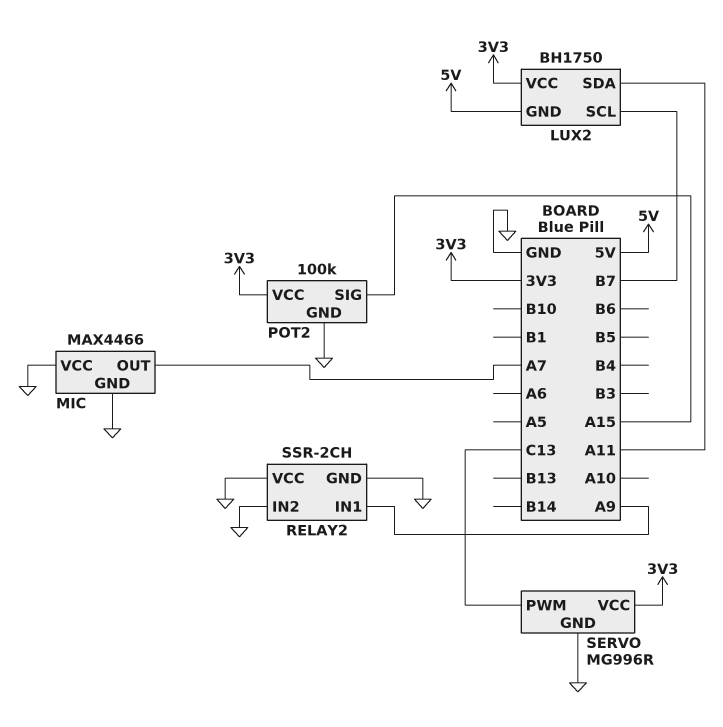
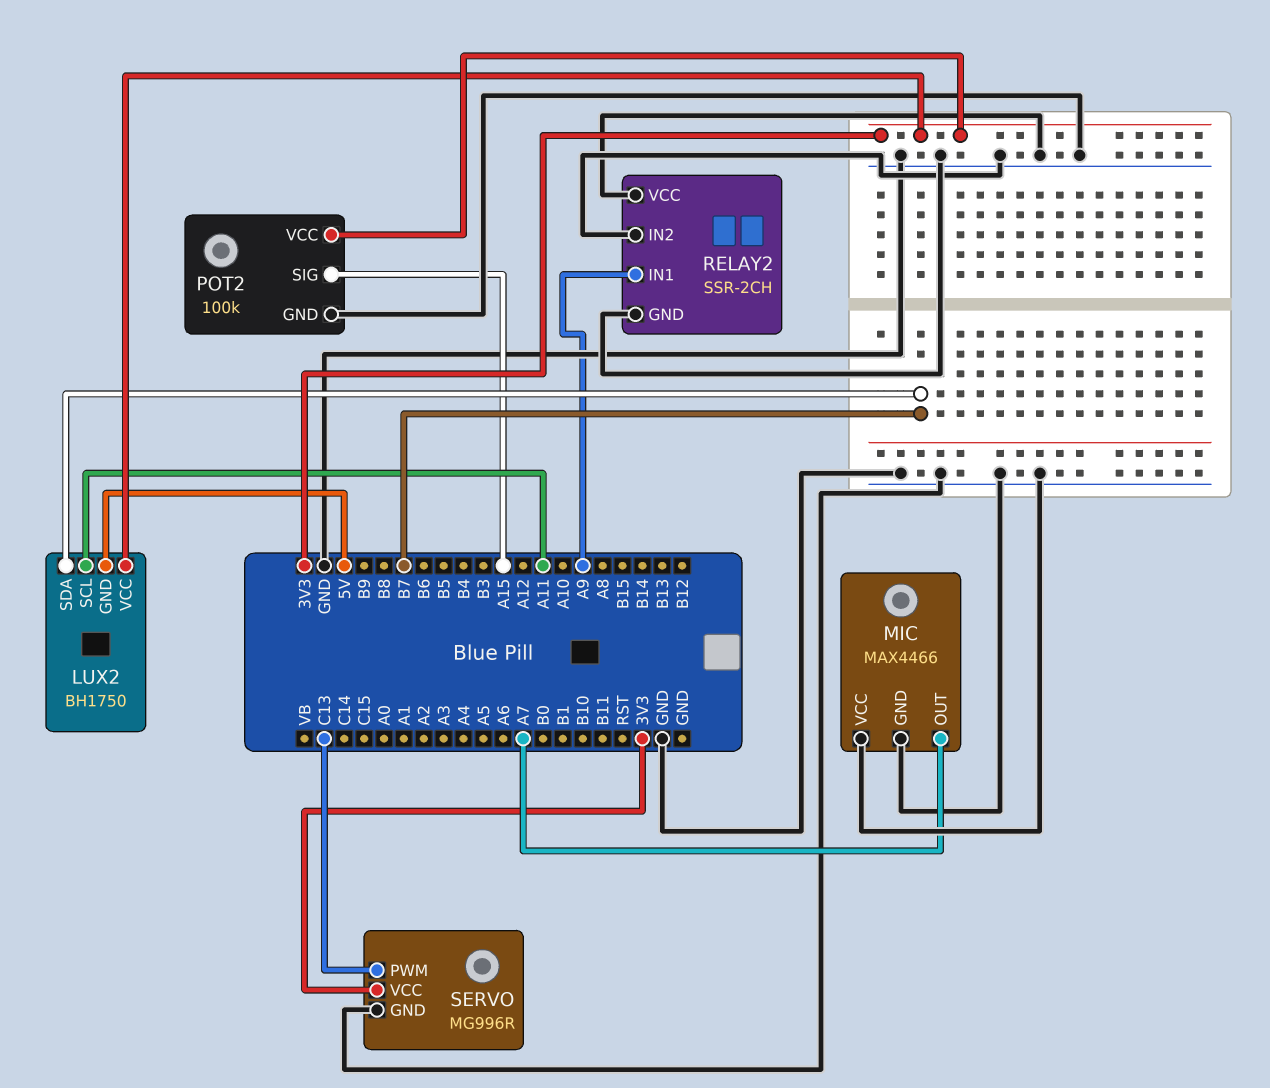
LUX2 pin SCL: B7 -> A11
LUX2 pin SDA: A11 -> B7

